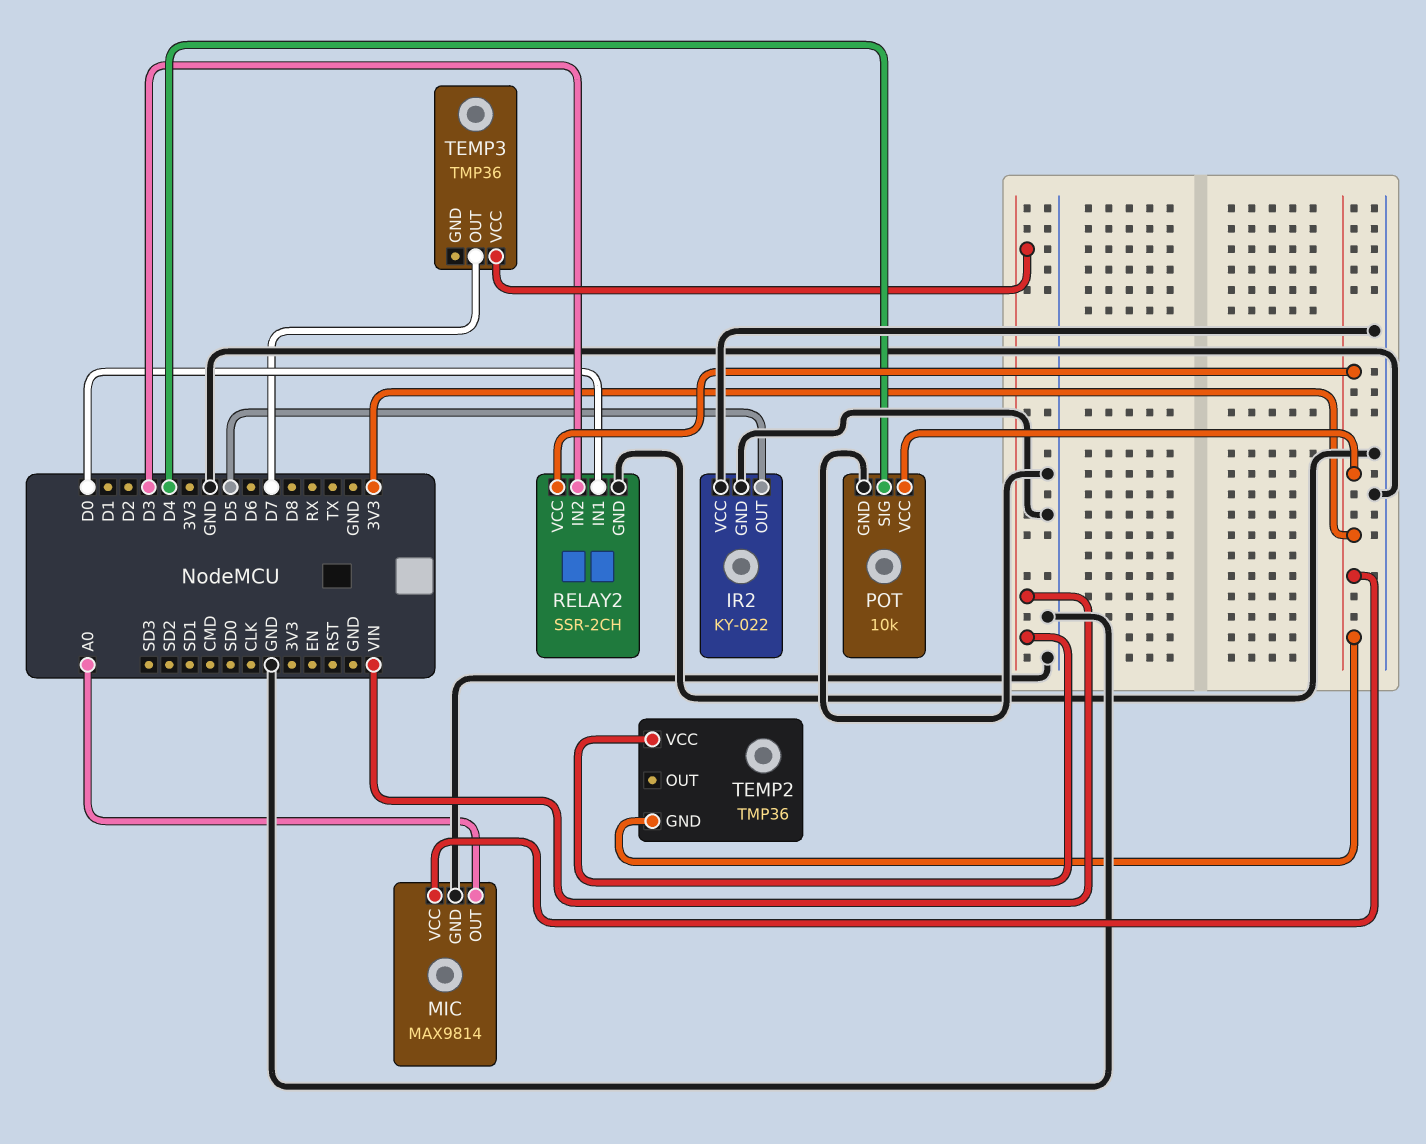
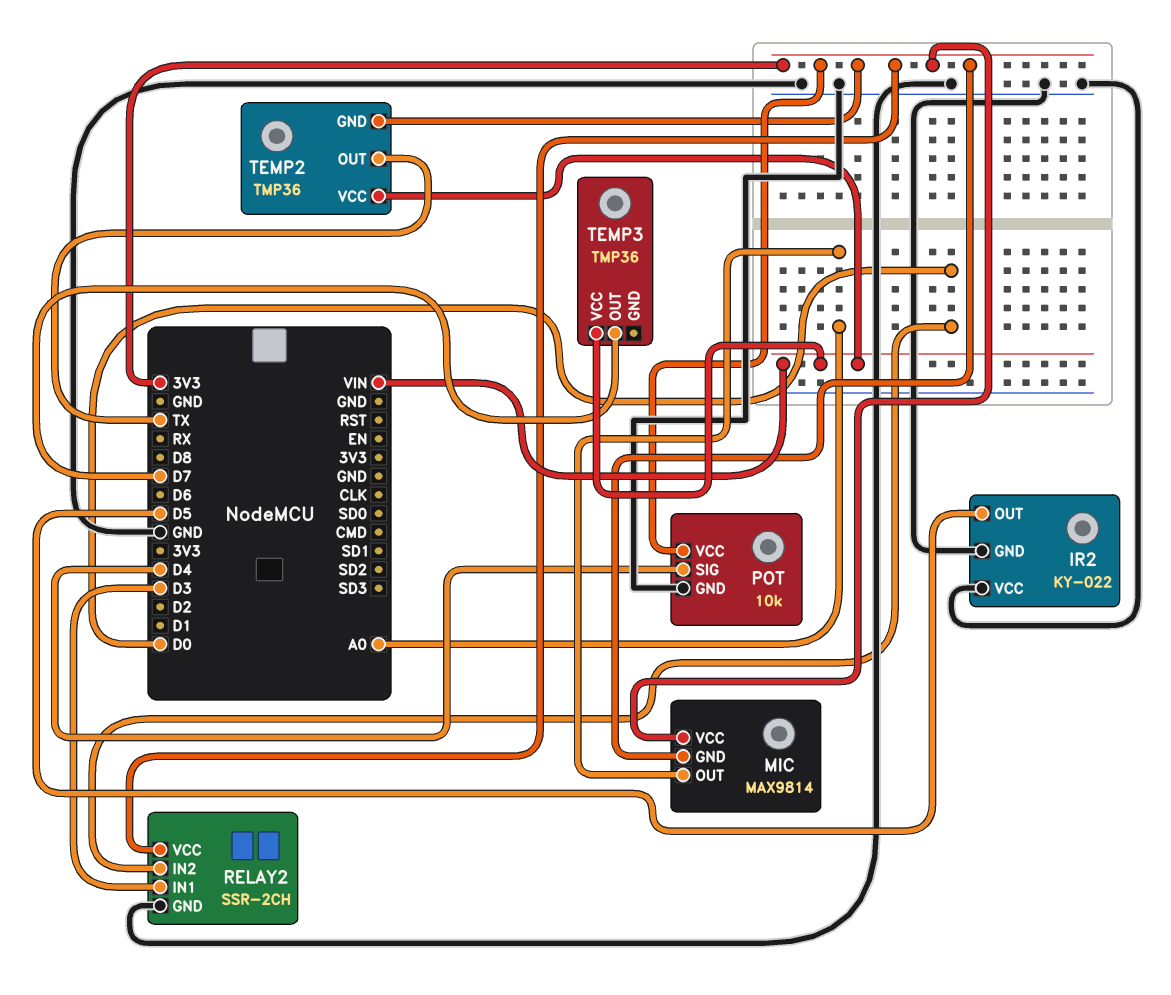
MIC pin GND: GND -> 3V3
RELAY2 pin IN1: D0 -> D3
RELAY2 pin IN2: D3 -> D0
TEMP2 pin OUT: none -> TX

